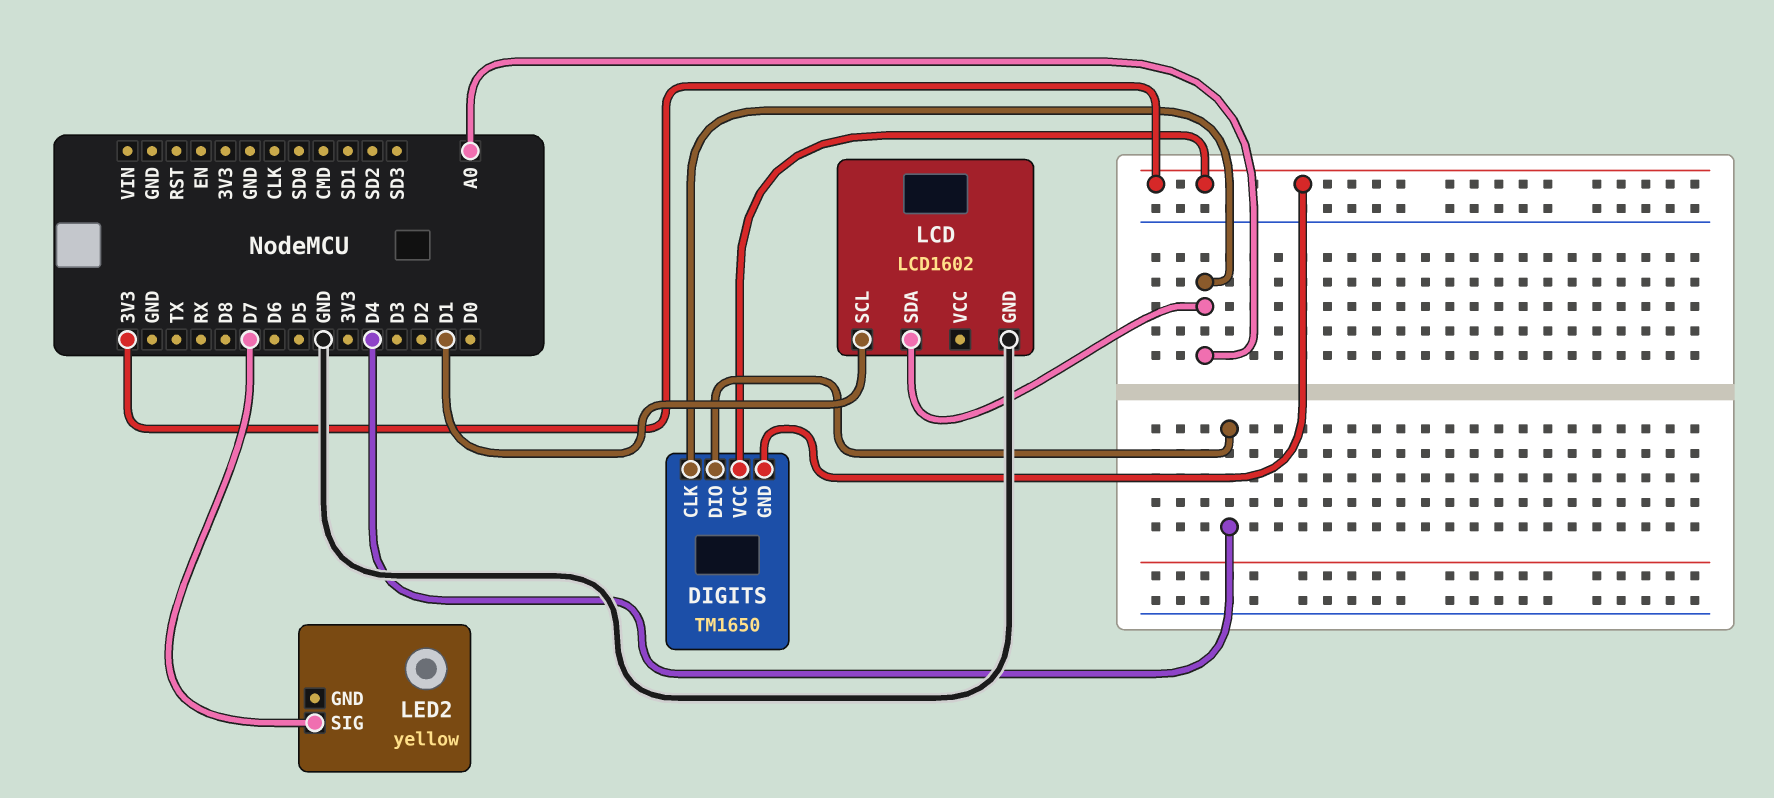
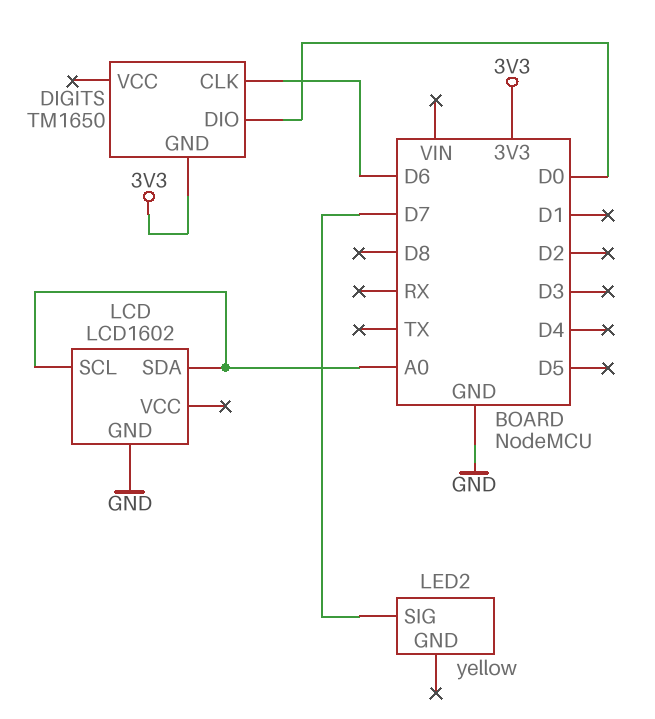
DIGITS pin CLK: A0 -> D6
DIGITS pin DIO: D4 -> D0
DIGITS pin VCC: 3V3 -> none
LCD pin SCL: D1 -> A0

